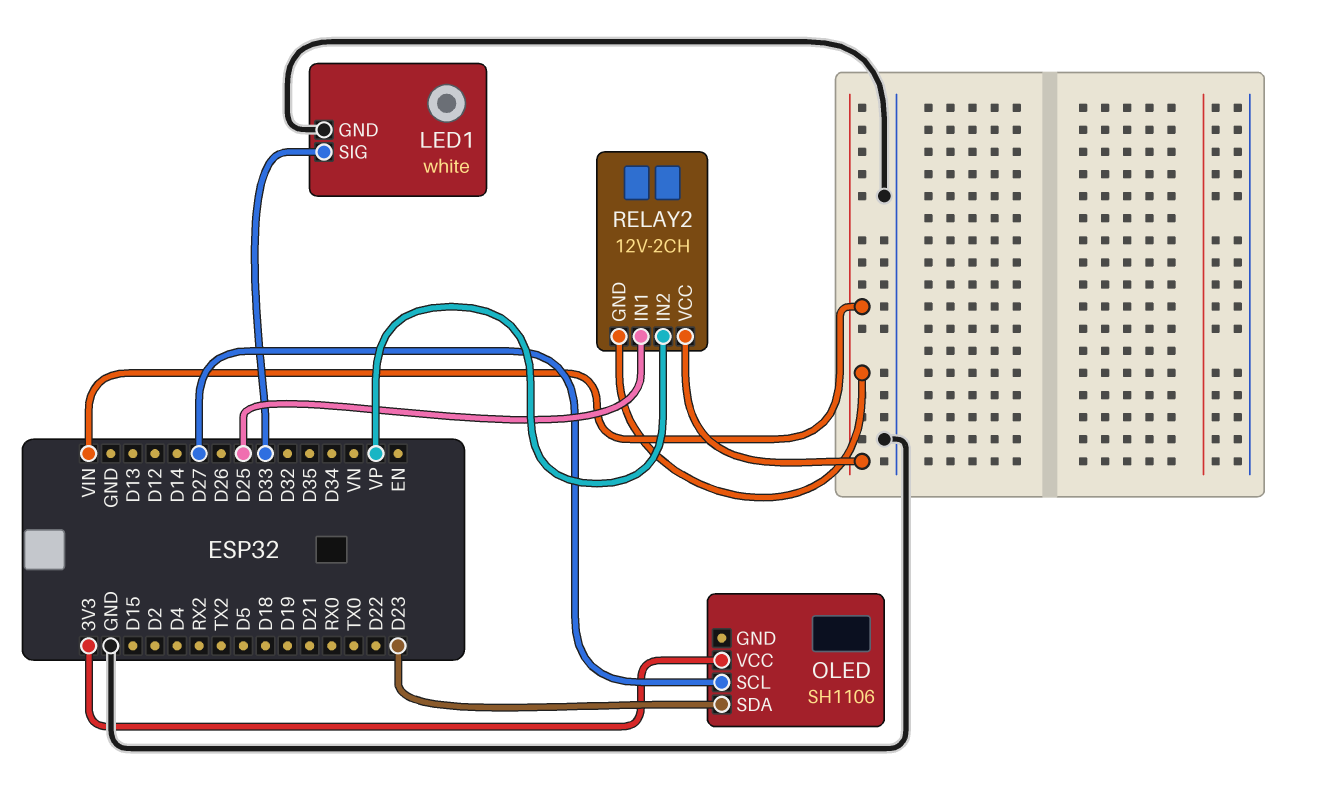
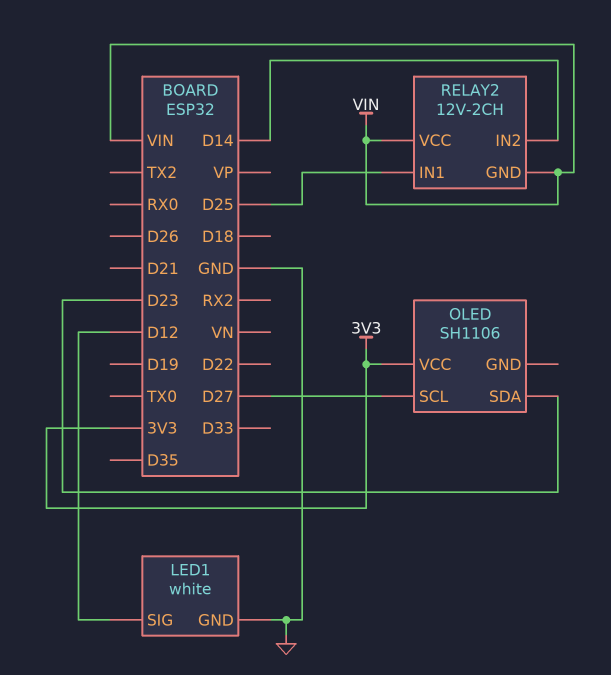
LED1 pin SIG: D33 -> D12
RELAY2 pin IN2: VP -> D14

